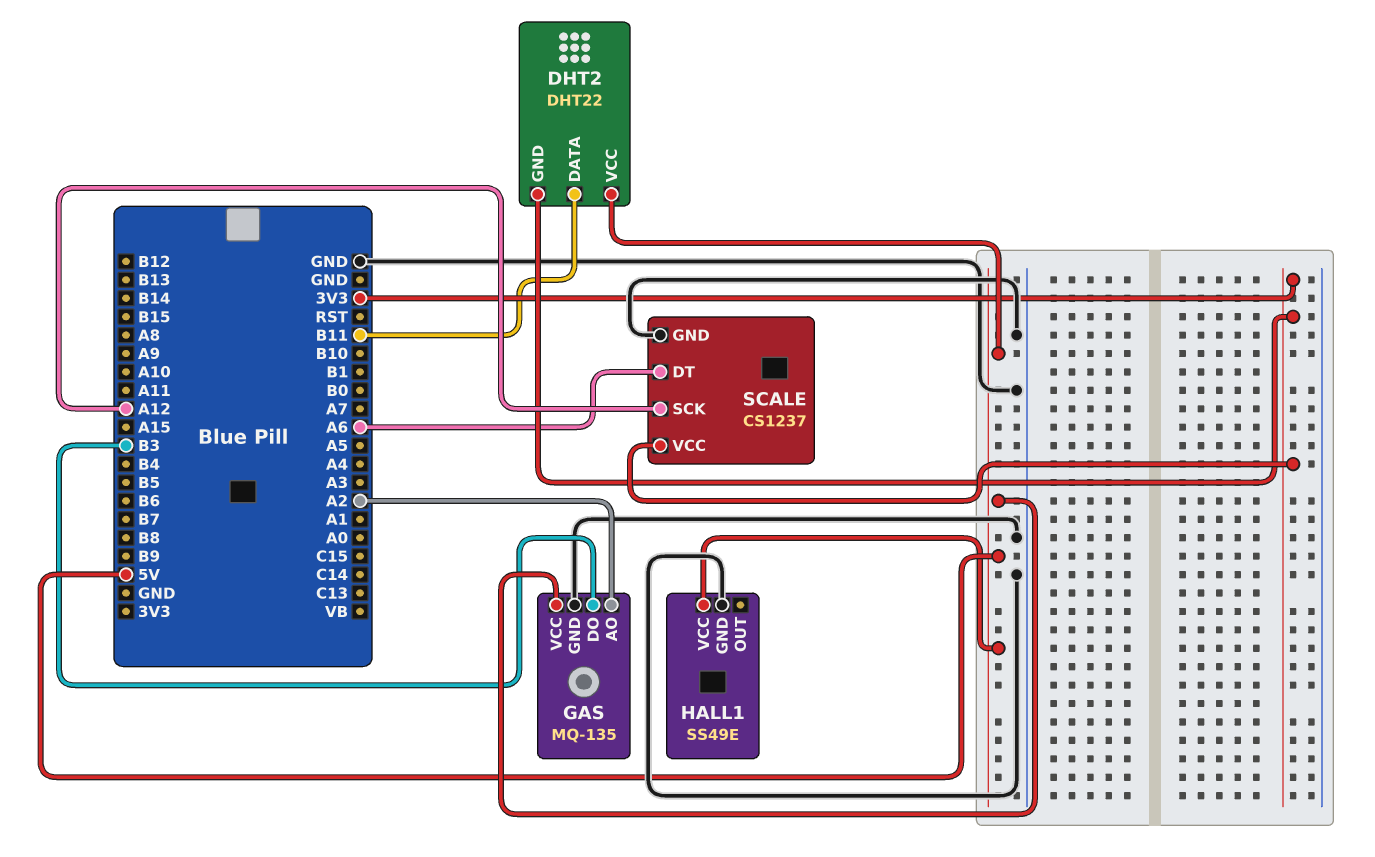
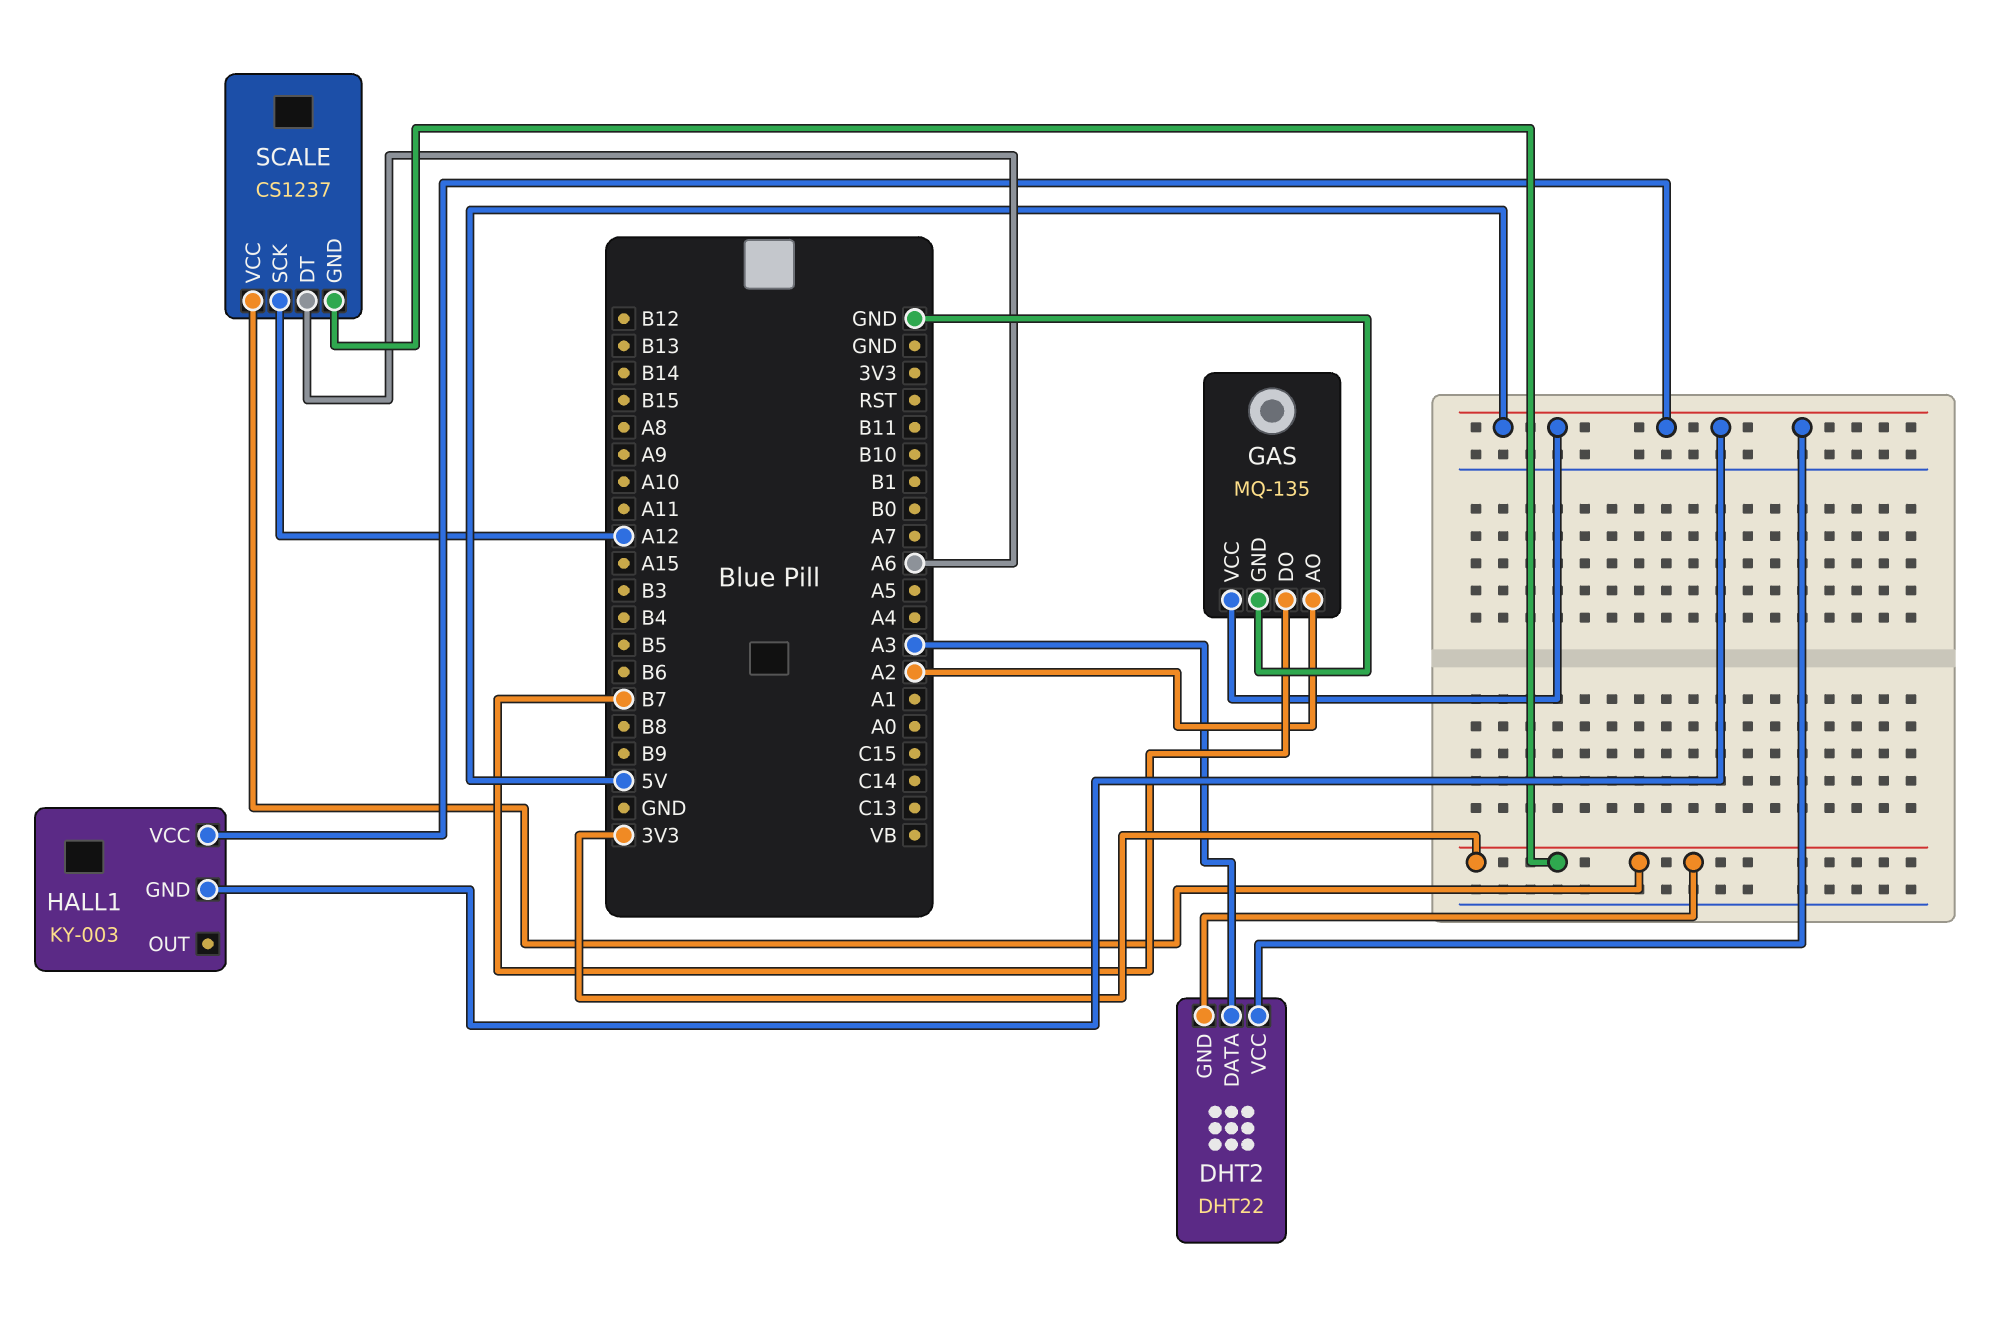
DHT2 pin DATA: B11 -> A3
GAS pin DO: B3 -> B7
HALL1: SS49E -> KY-003
HALL1 pin GND: GND -> 5V
SCALE pin GND: GND -> 3V3

